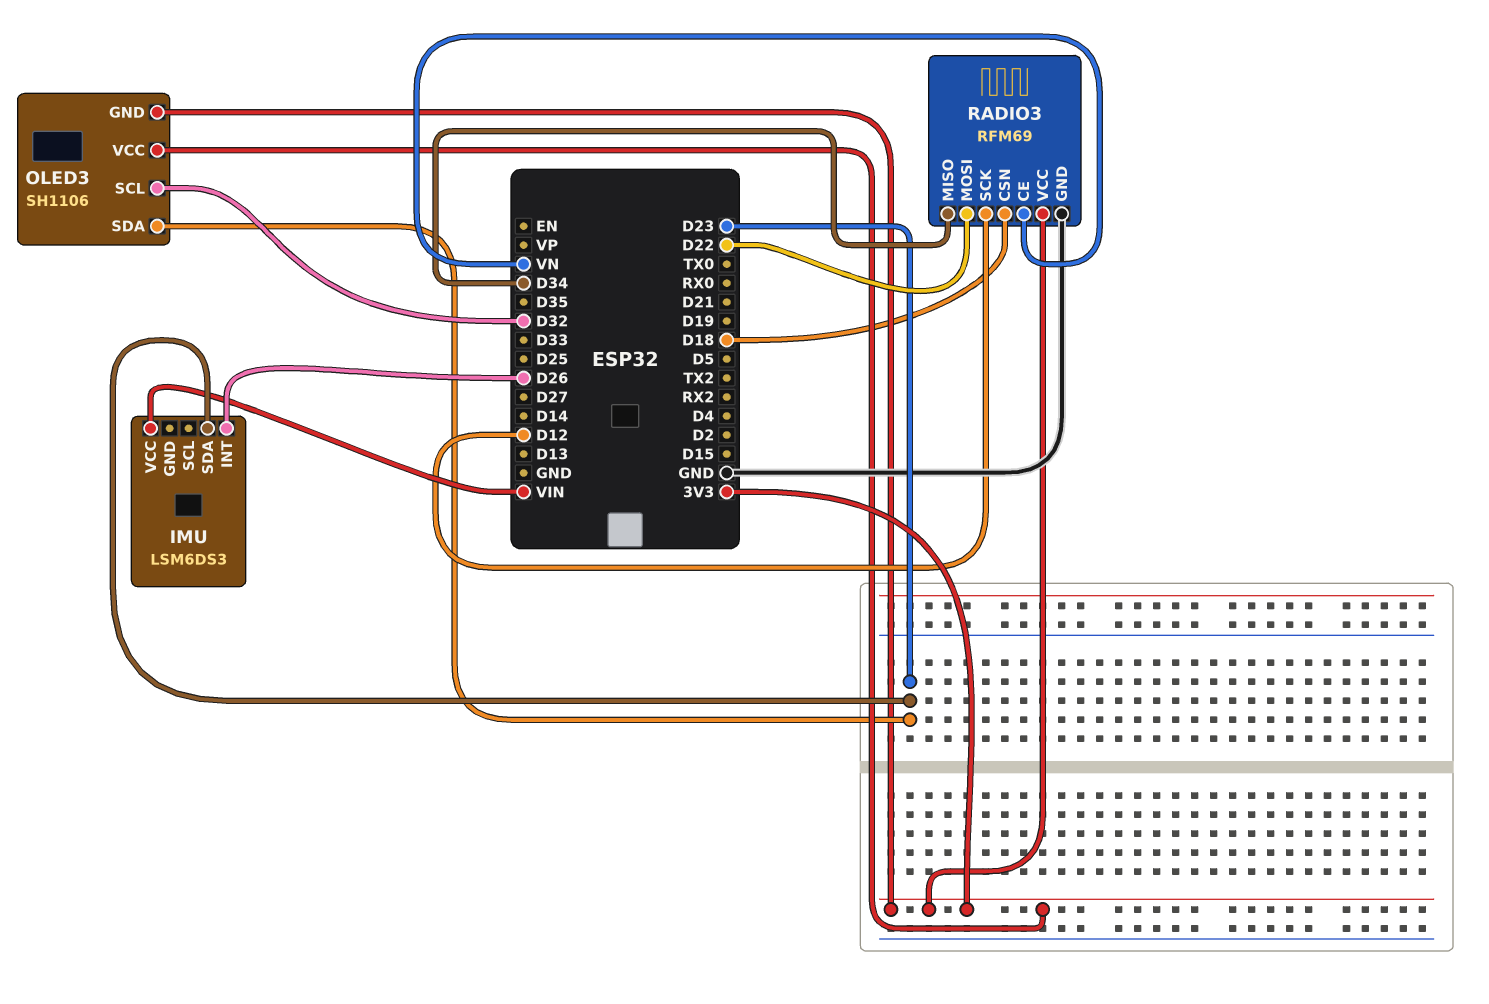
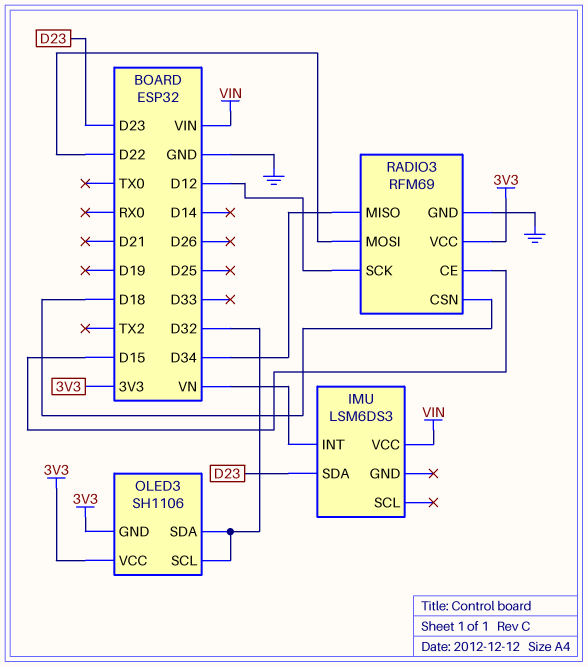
IMU pin INT: D26 -> VN
OLED3 pin SDA: D23 -> D32
RADIO3 pin CE: VN -> D15

